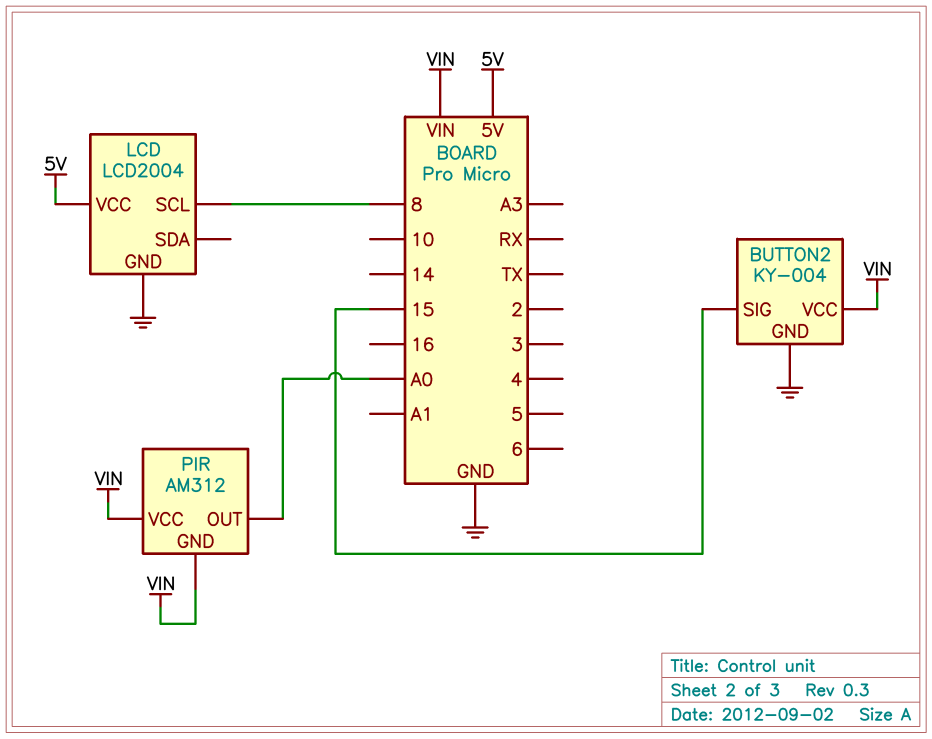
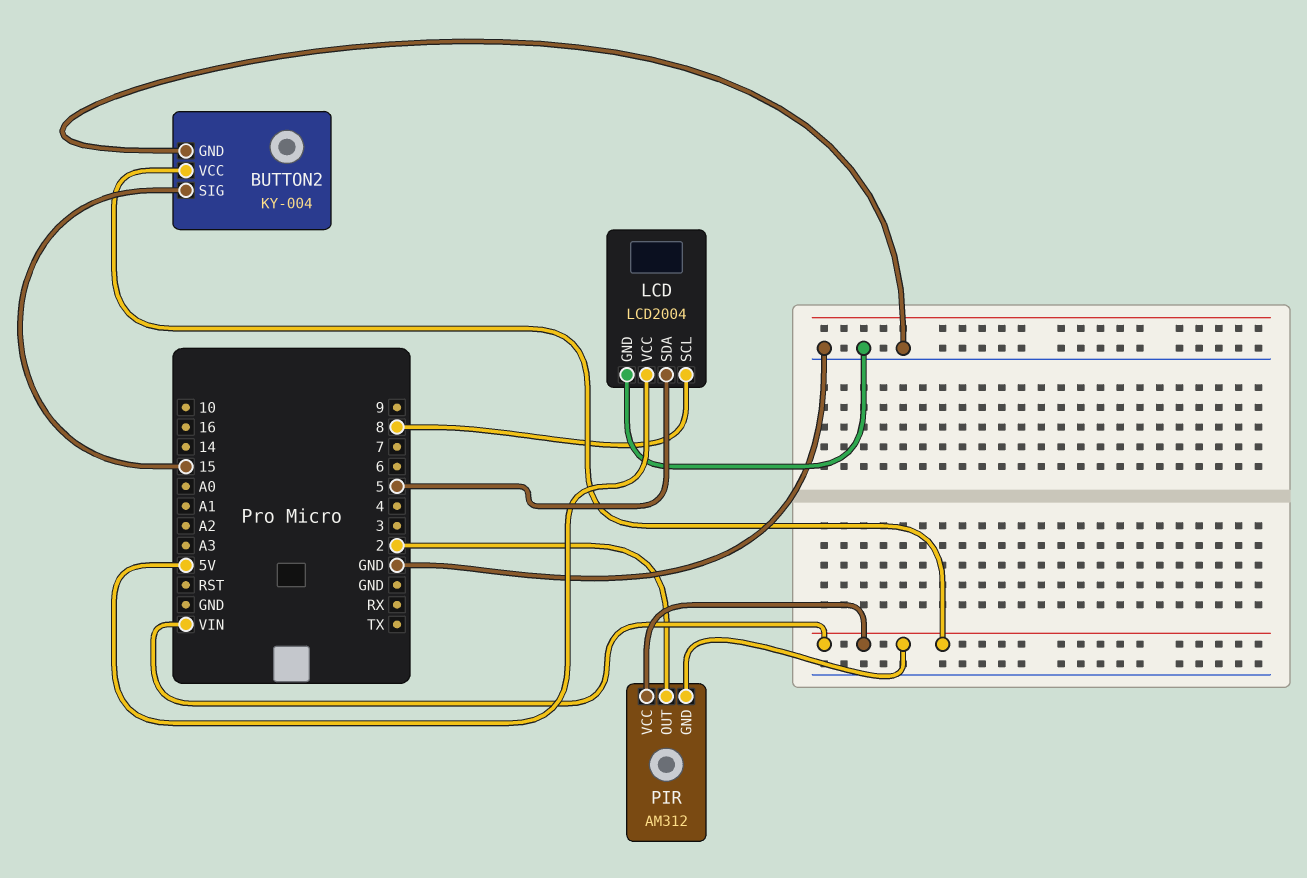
LCD pin SDA: none -> 5
PIR pin OUT: A0 -> 2

